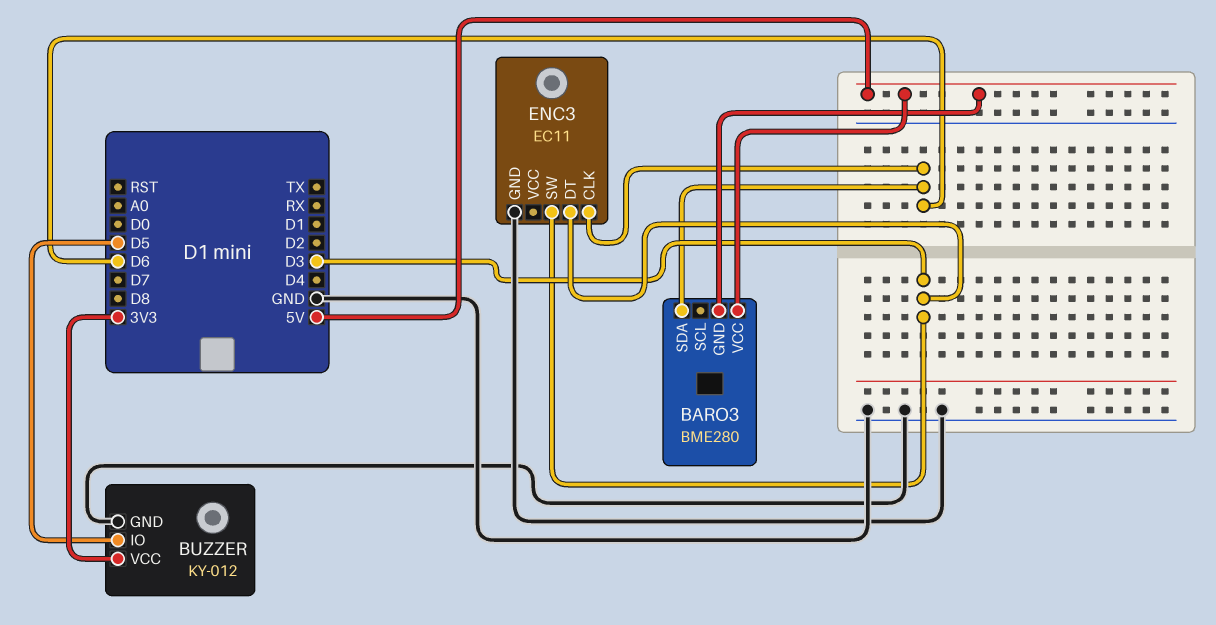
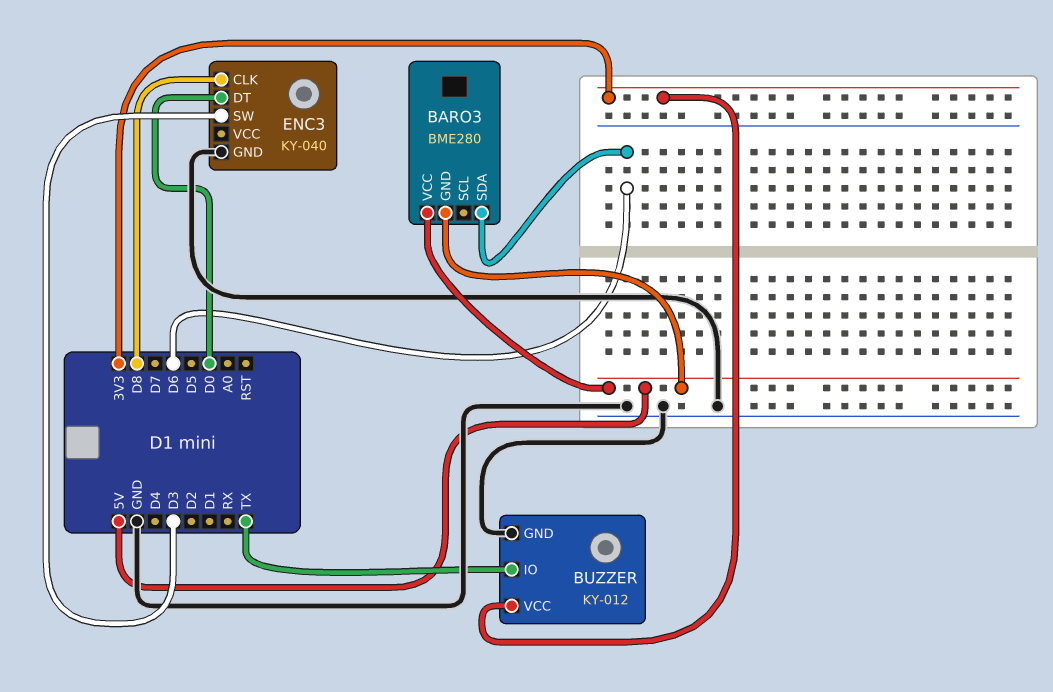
BUZZER pin IO: D5 -> TX
ENC3: EC11 -> KY-040
ENC3 pin CLK: D6 -> D8
ENC3 pin DT: D3 -> D0

